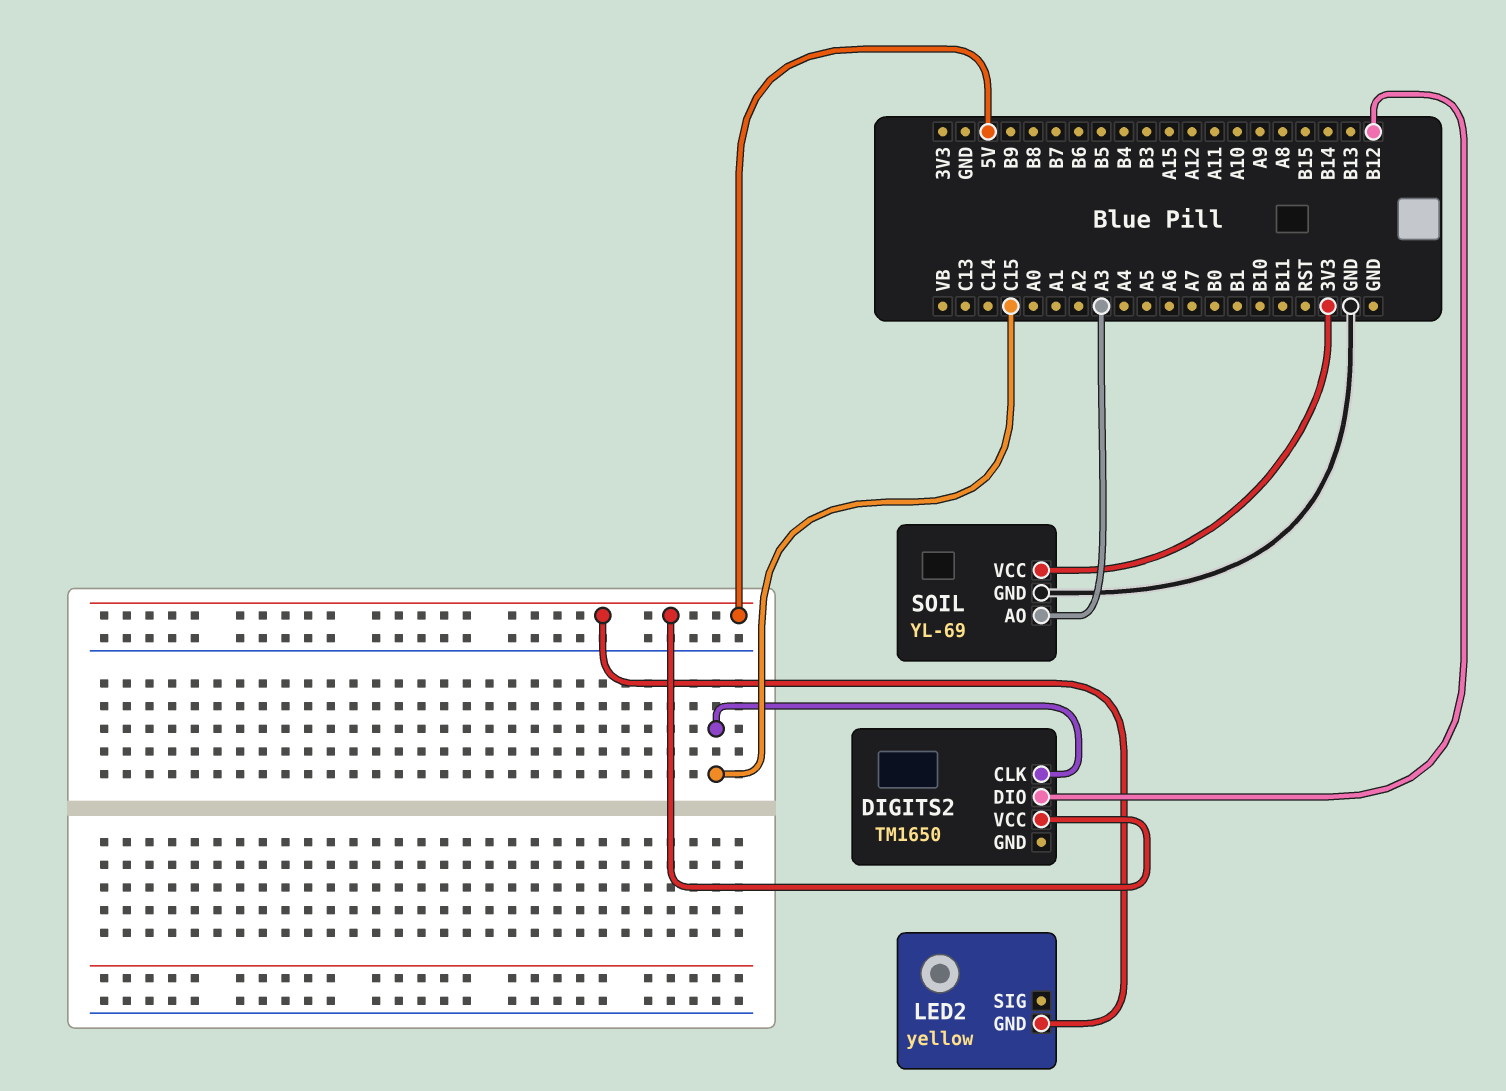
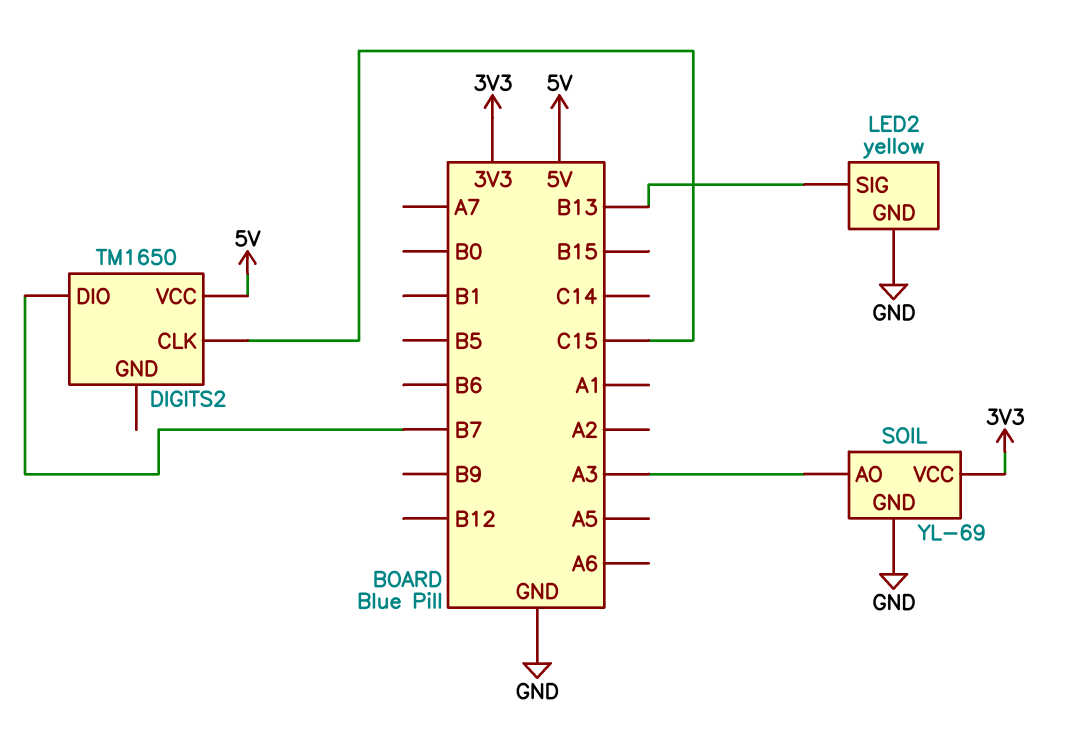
DIGITS2 pin DIO: B12 -> B7
LED2 pin GND: 5V -> GND
LED2 pin SIG: none -> B13

